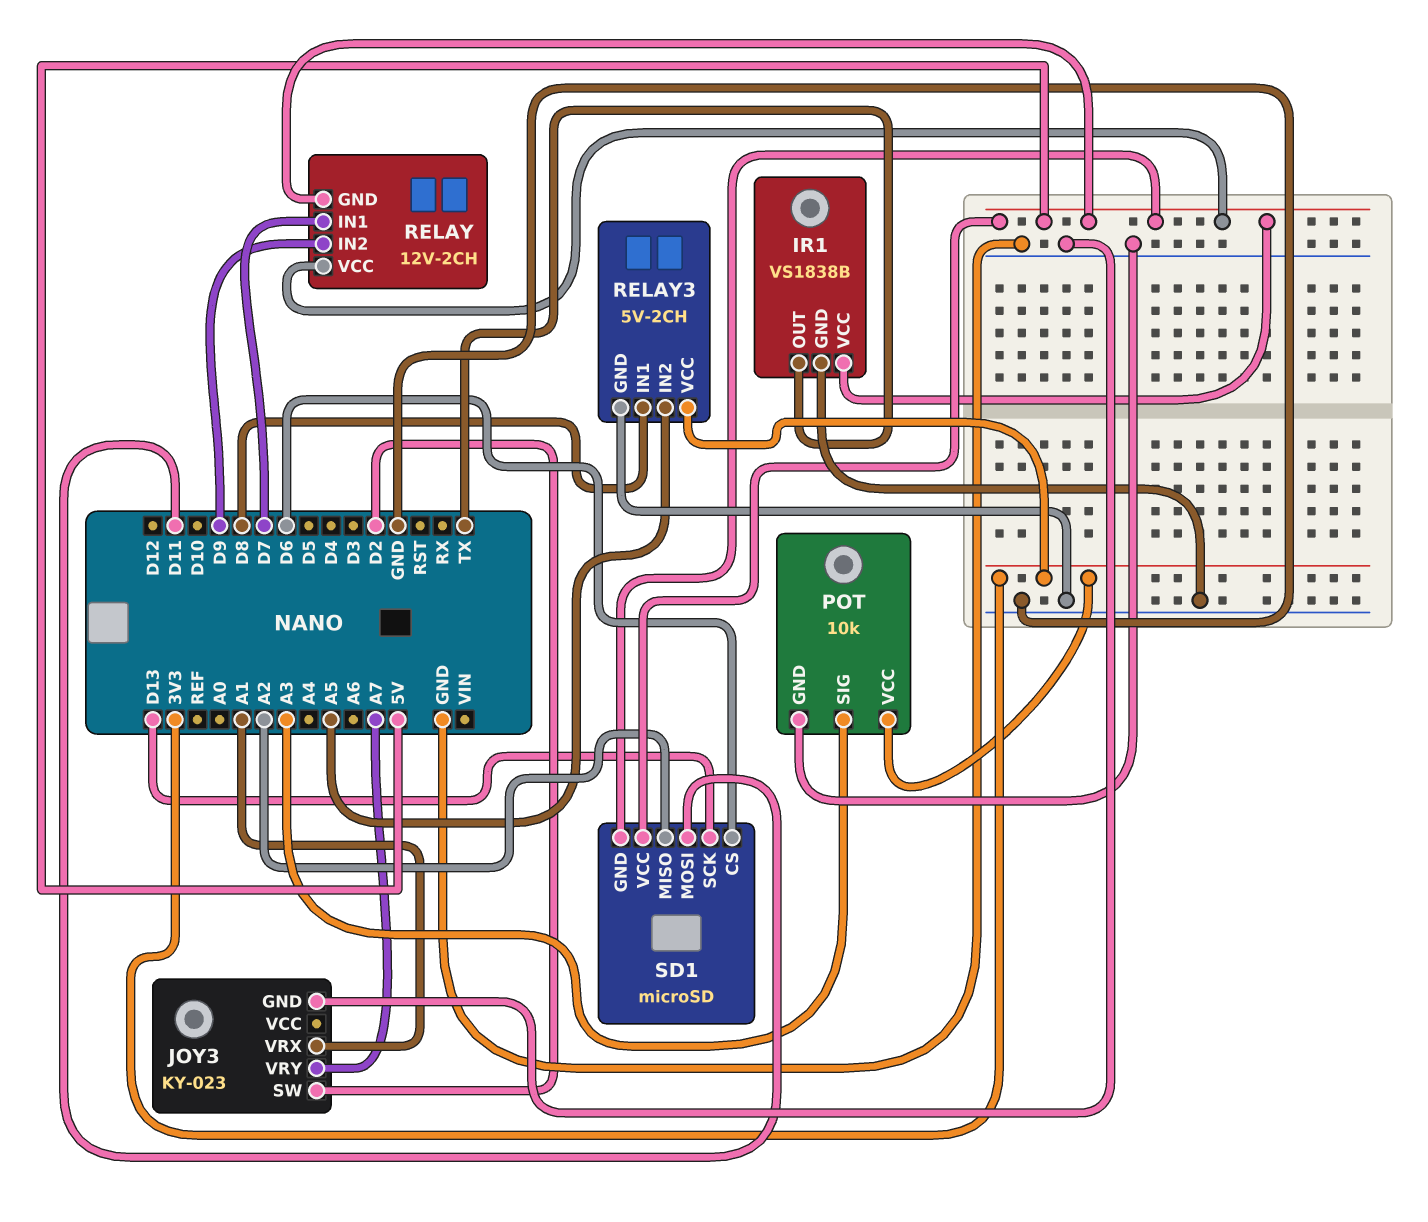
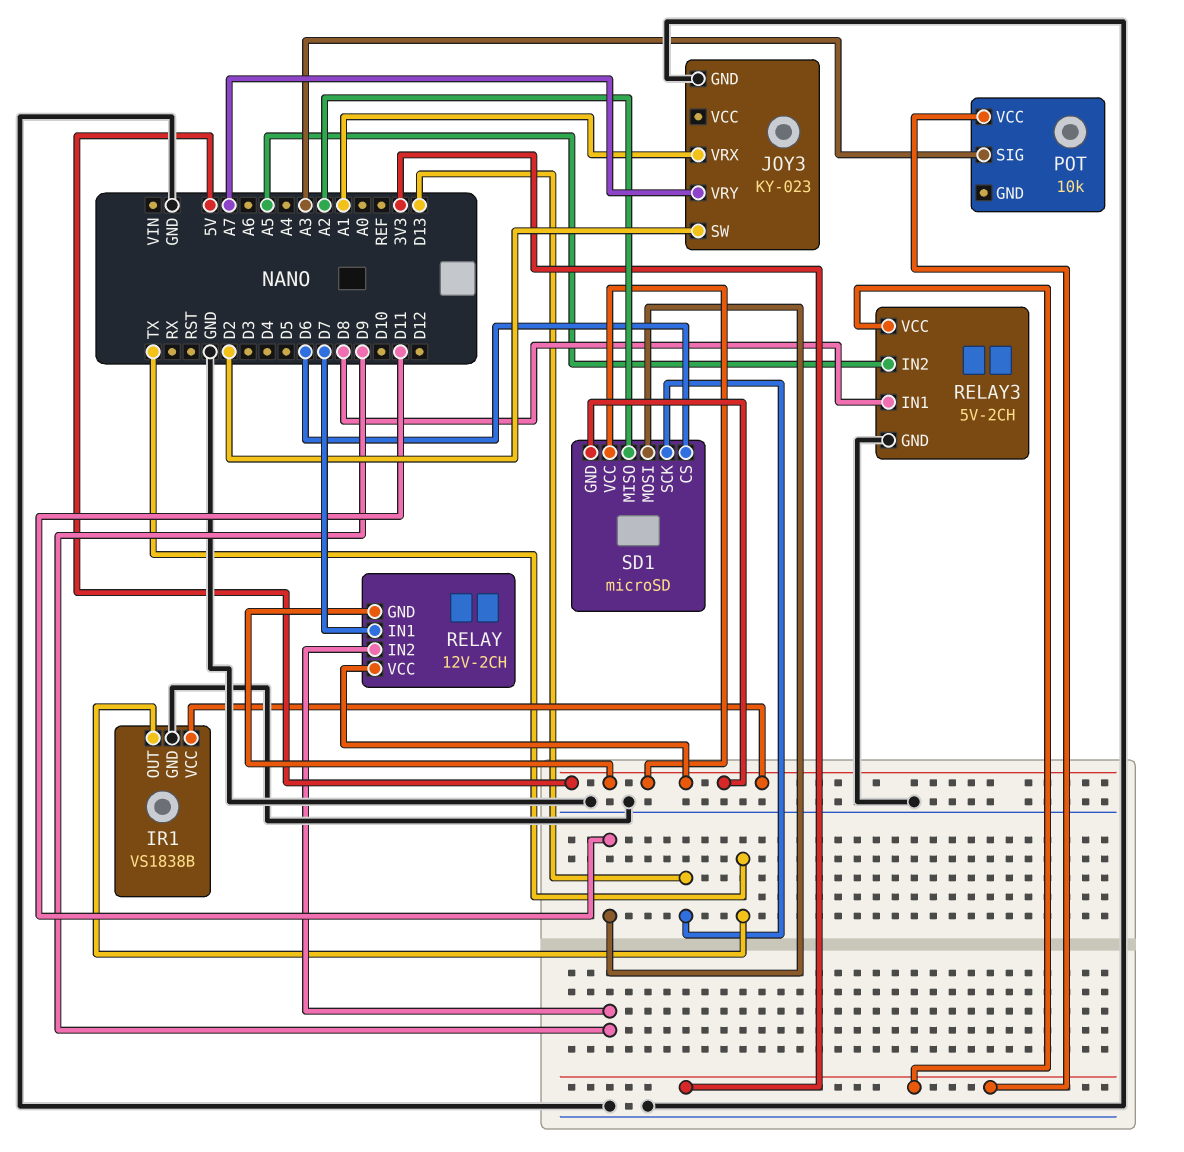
POT pin GND: GND -> none

